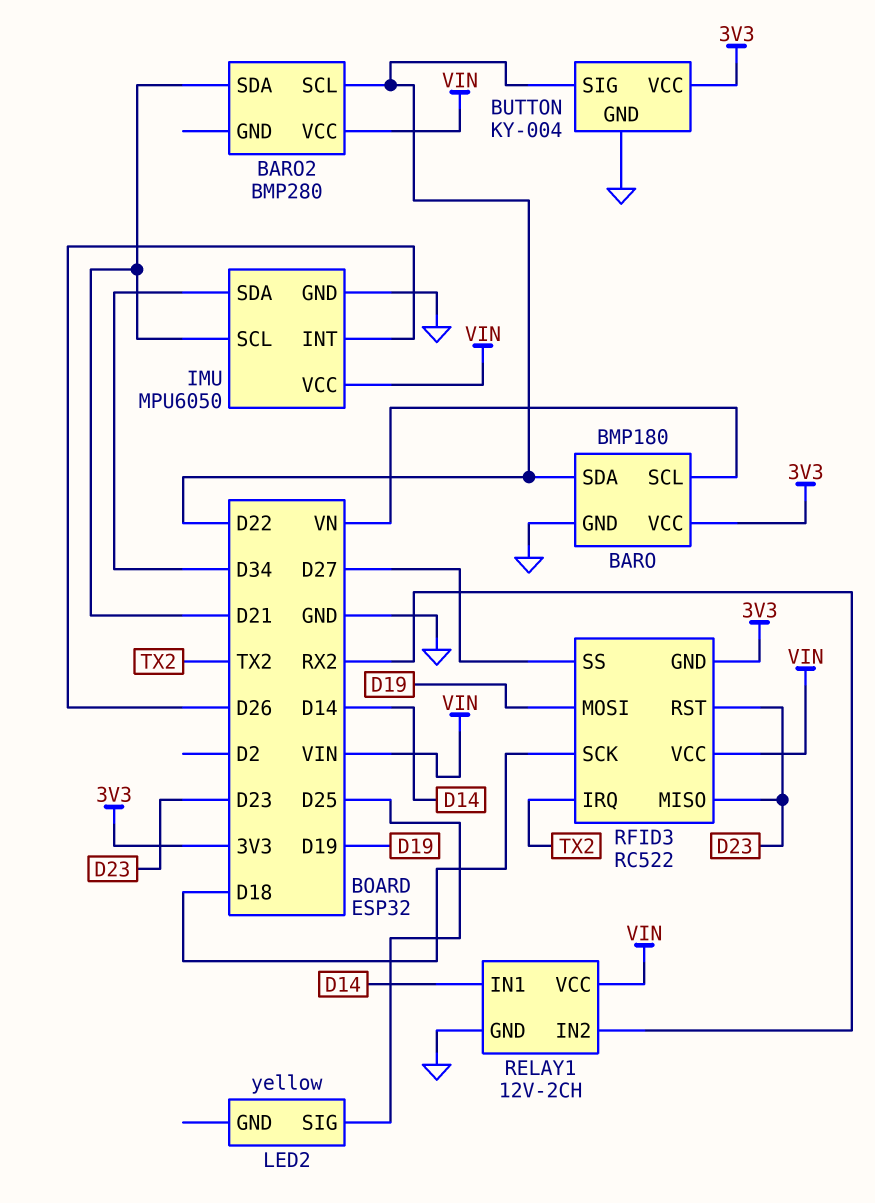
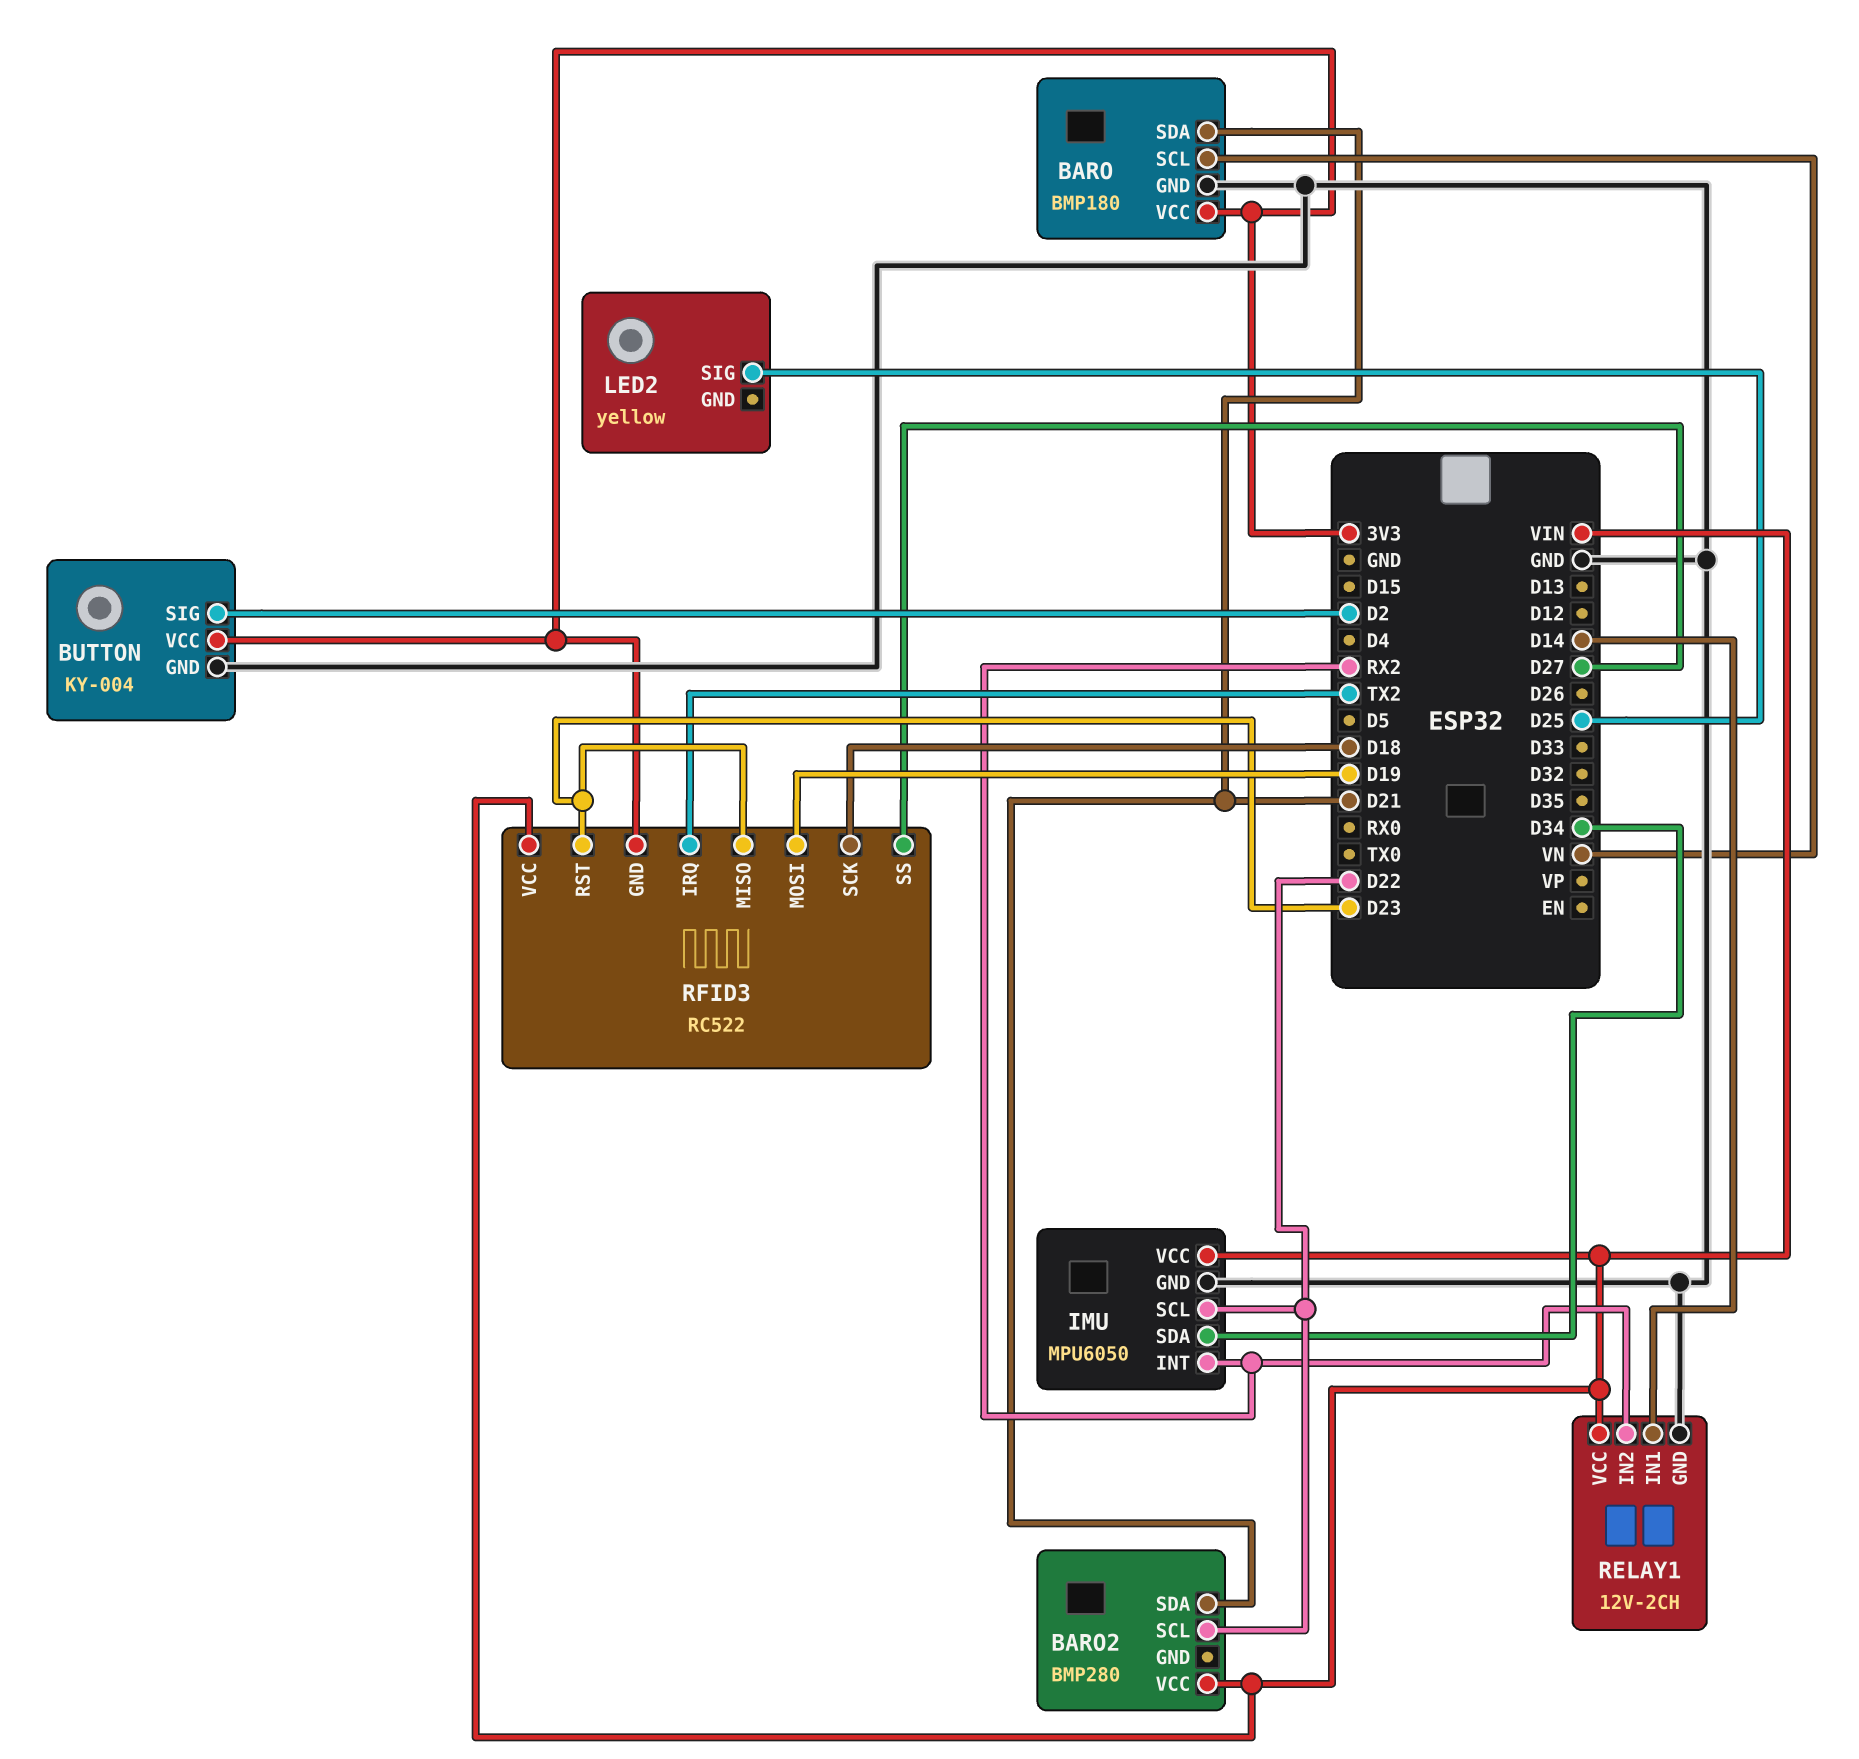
BARO pin SDA: D22 -> D21
BUTTON pin SIG: D22 -> D2
IMU pin INT: D26 -> RX2
IMU pin SCL: D21 -> D22

